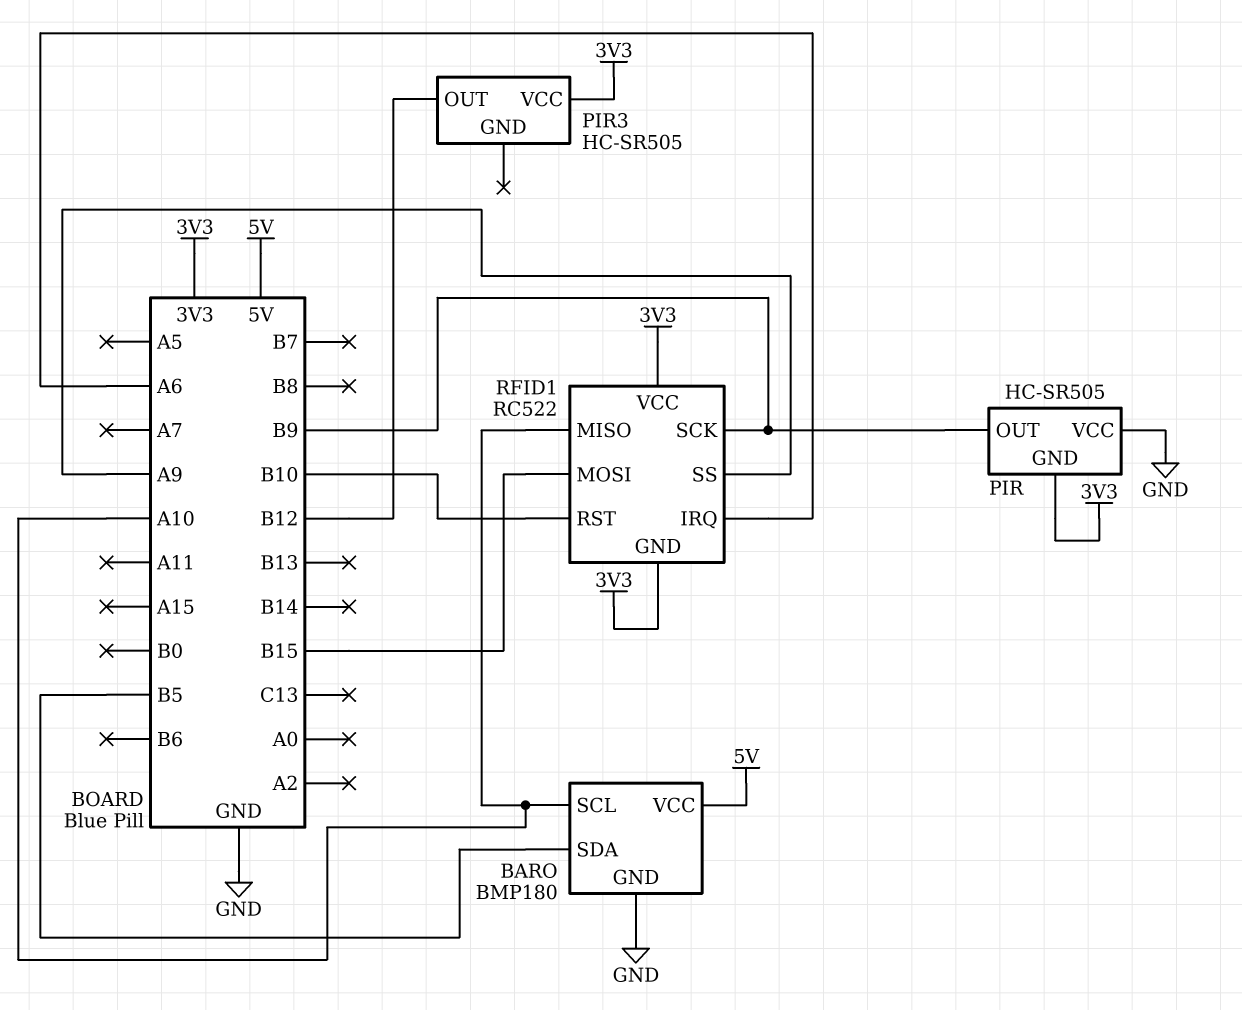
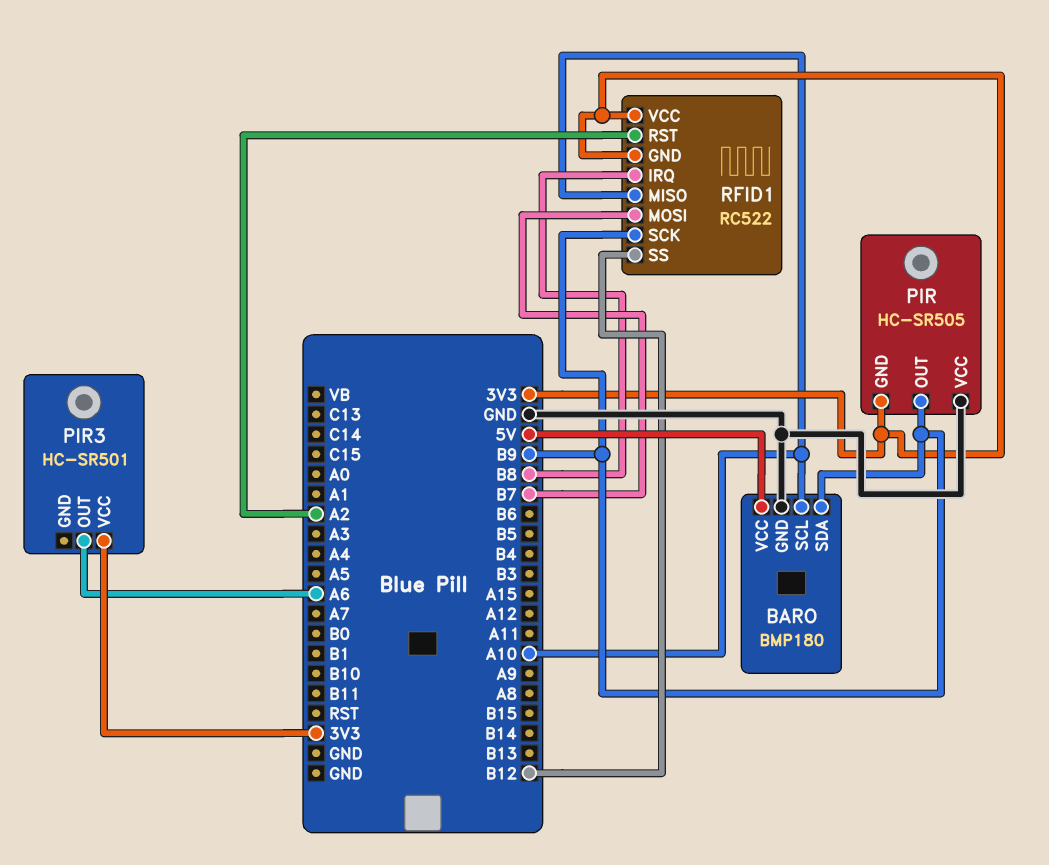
BARO pin SDA: B5 -> B9
PIR3: HC-SR505 -> HC-SR501
PIR3 pin OUT: B12 -> A6
RFID1 pin IRQ: A6 -> B8
RFID1 pin MOSI: B15 -> B7
RFID1 pin RST: B10 -> A2
RFID1 pin SS: A9 -> B12

